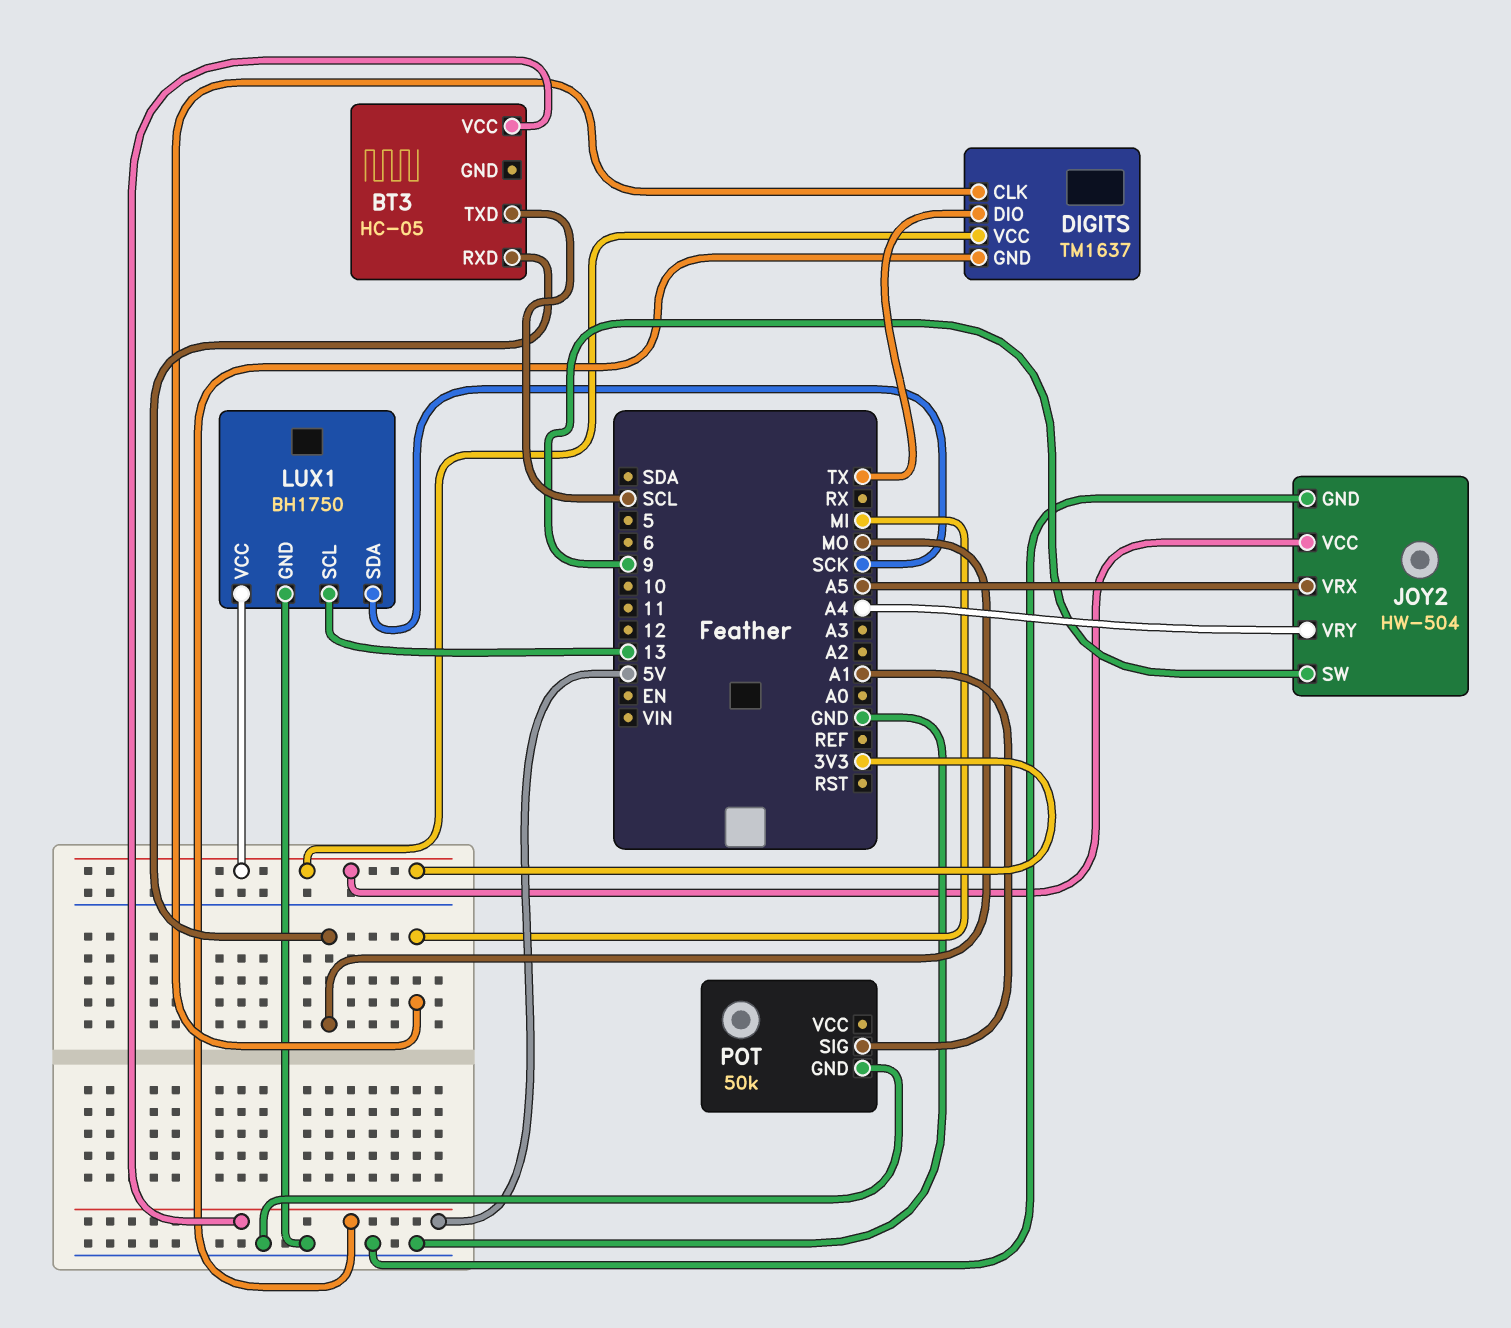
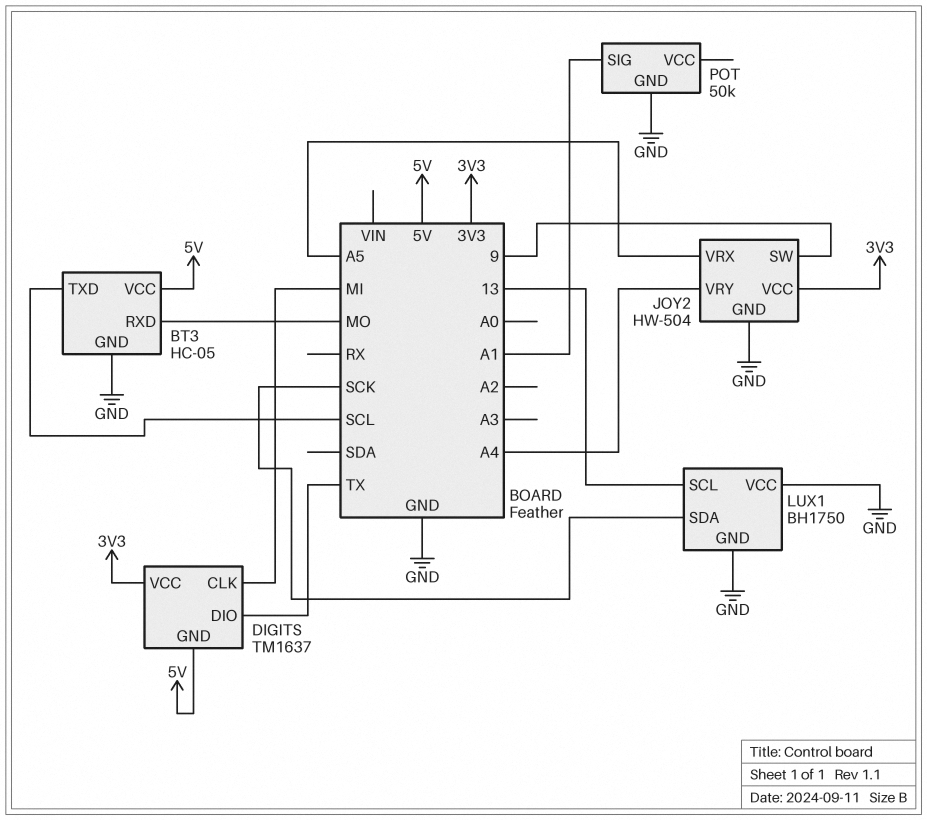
BT3 pin GND: none -> GND
LUX1 pin VCC: 3V3 -> GND

